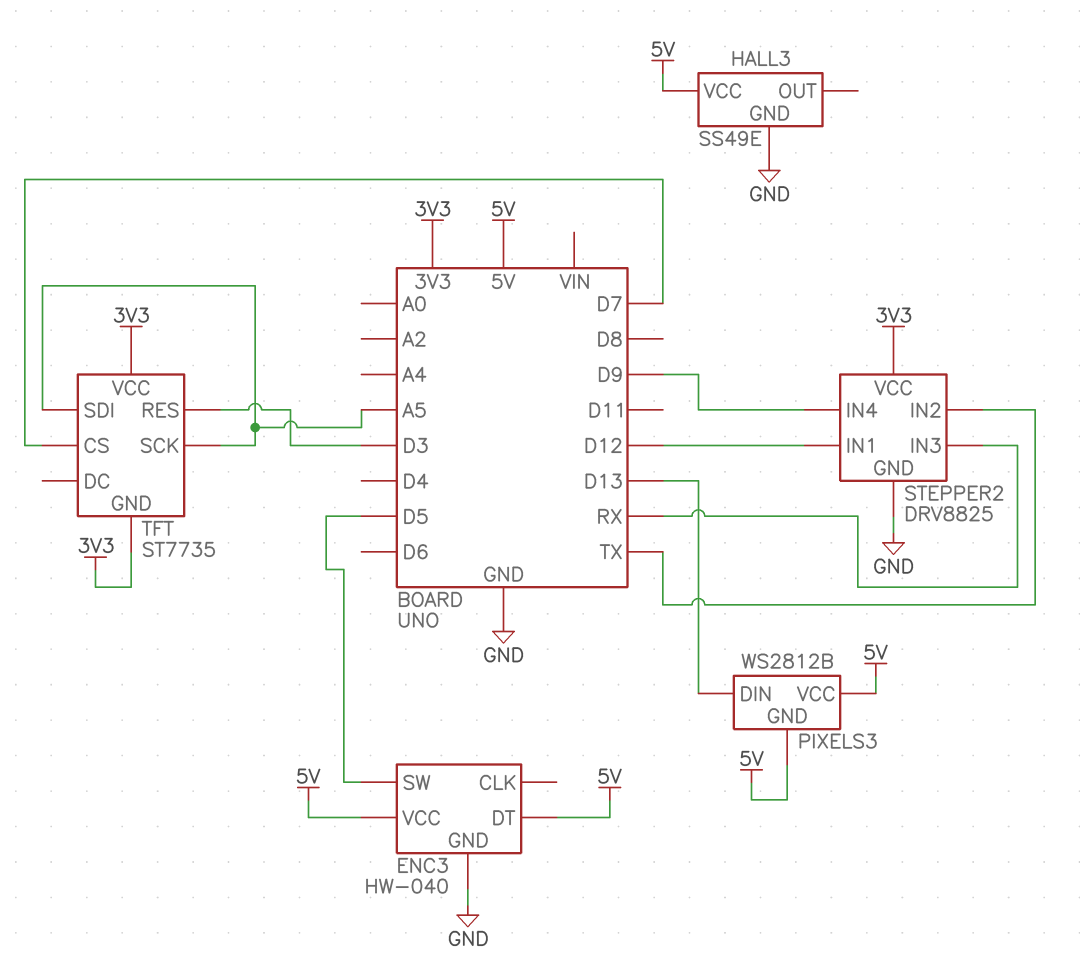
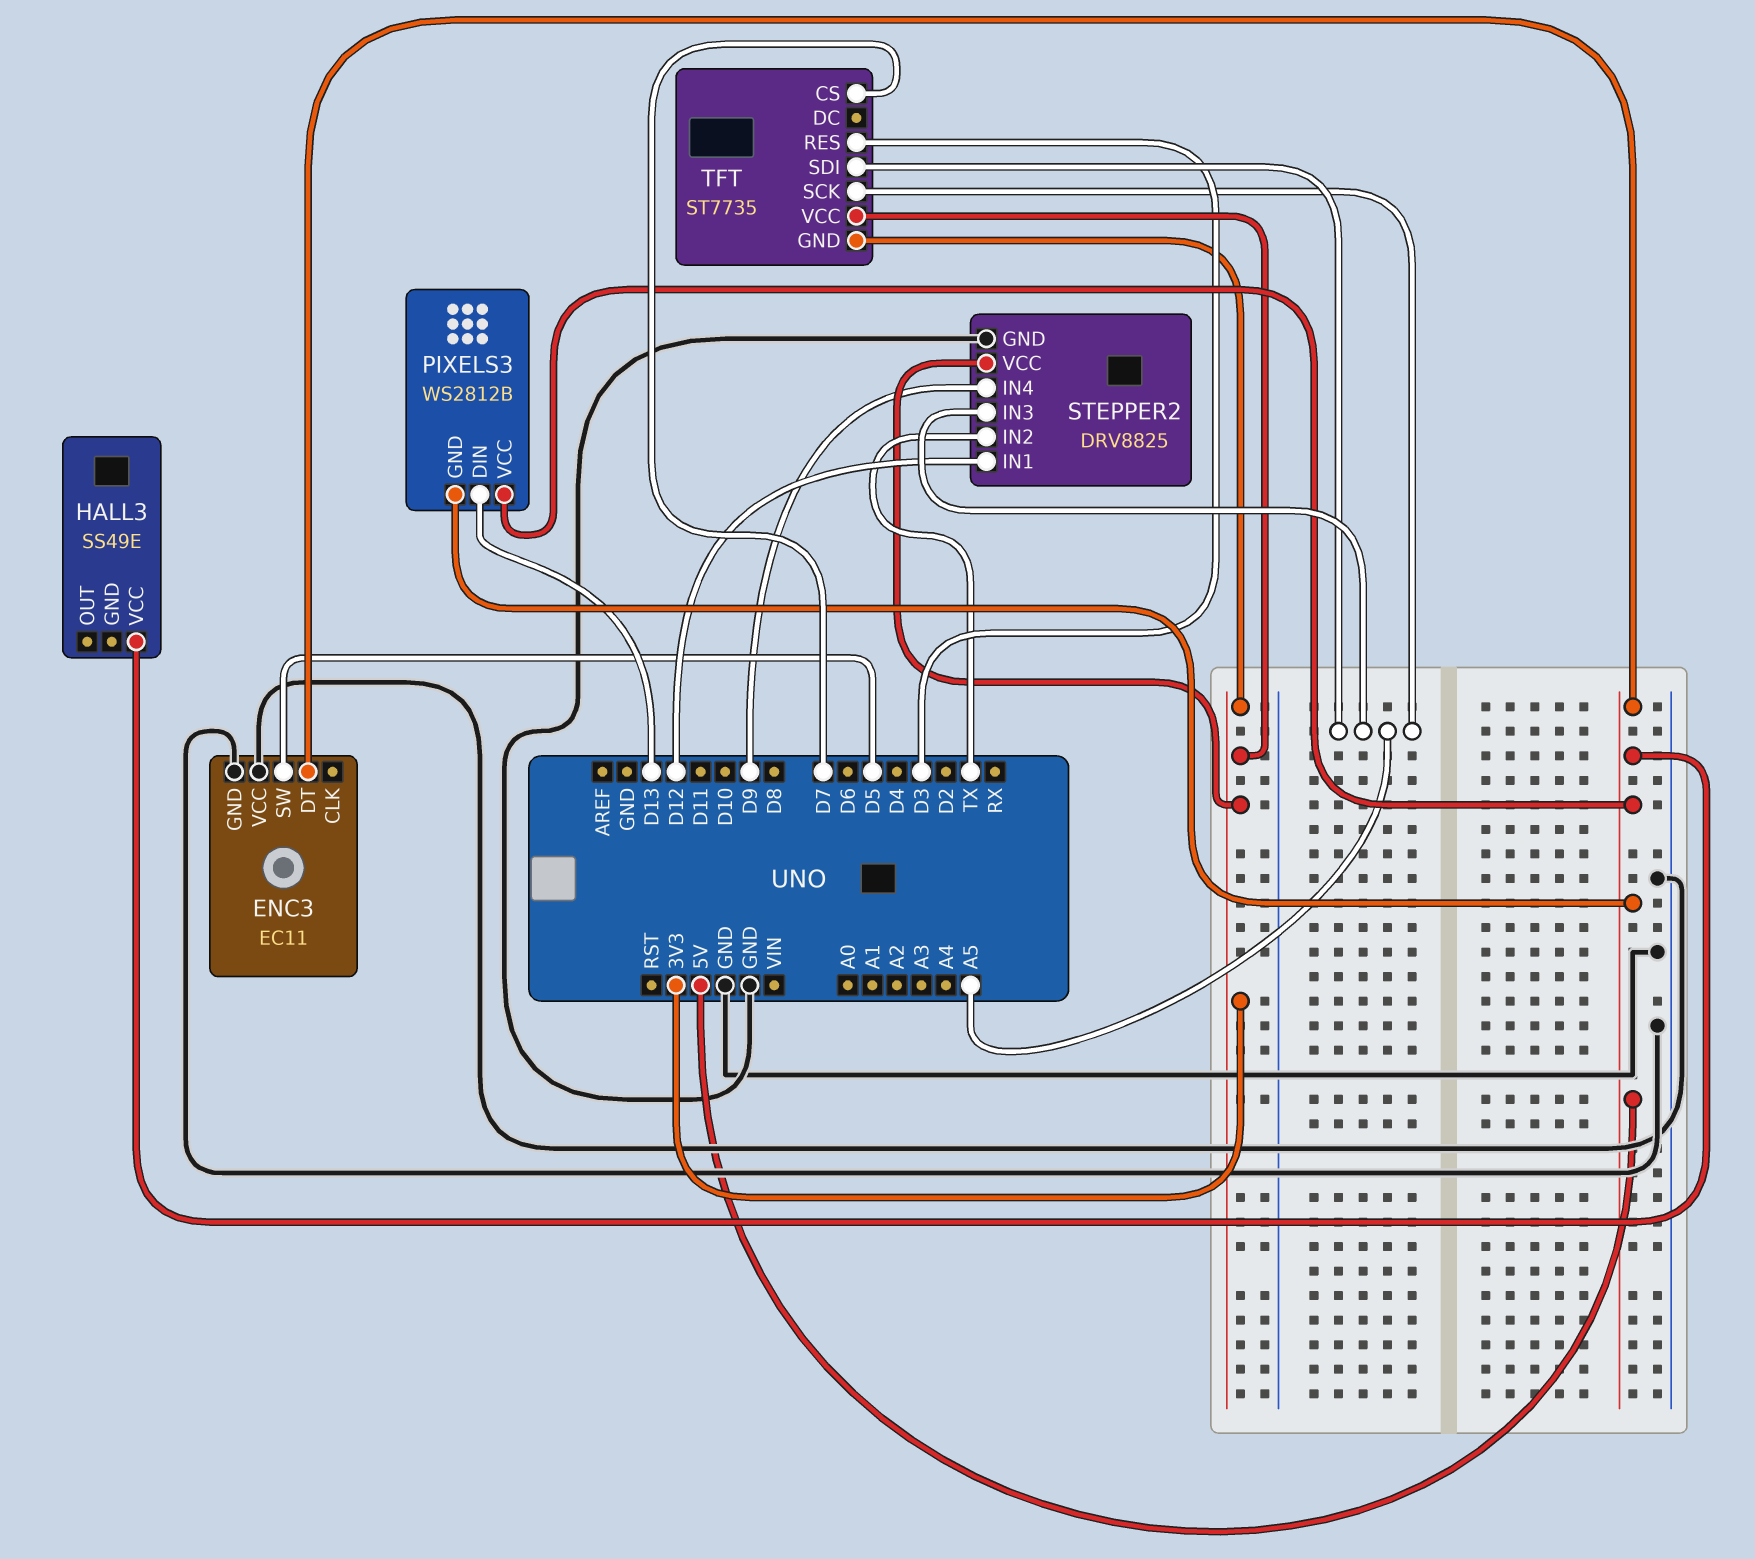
ENC3: HW-040 -> EC11
ENC3 pin VCC: 5V -> GND
HALL3 pin GND: GND -> none
STEPPER2 pin IN3: RX -> A5

